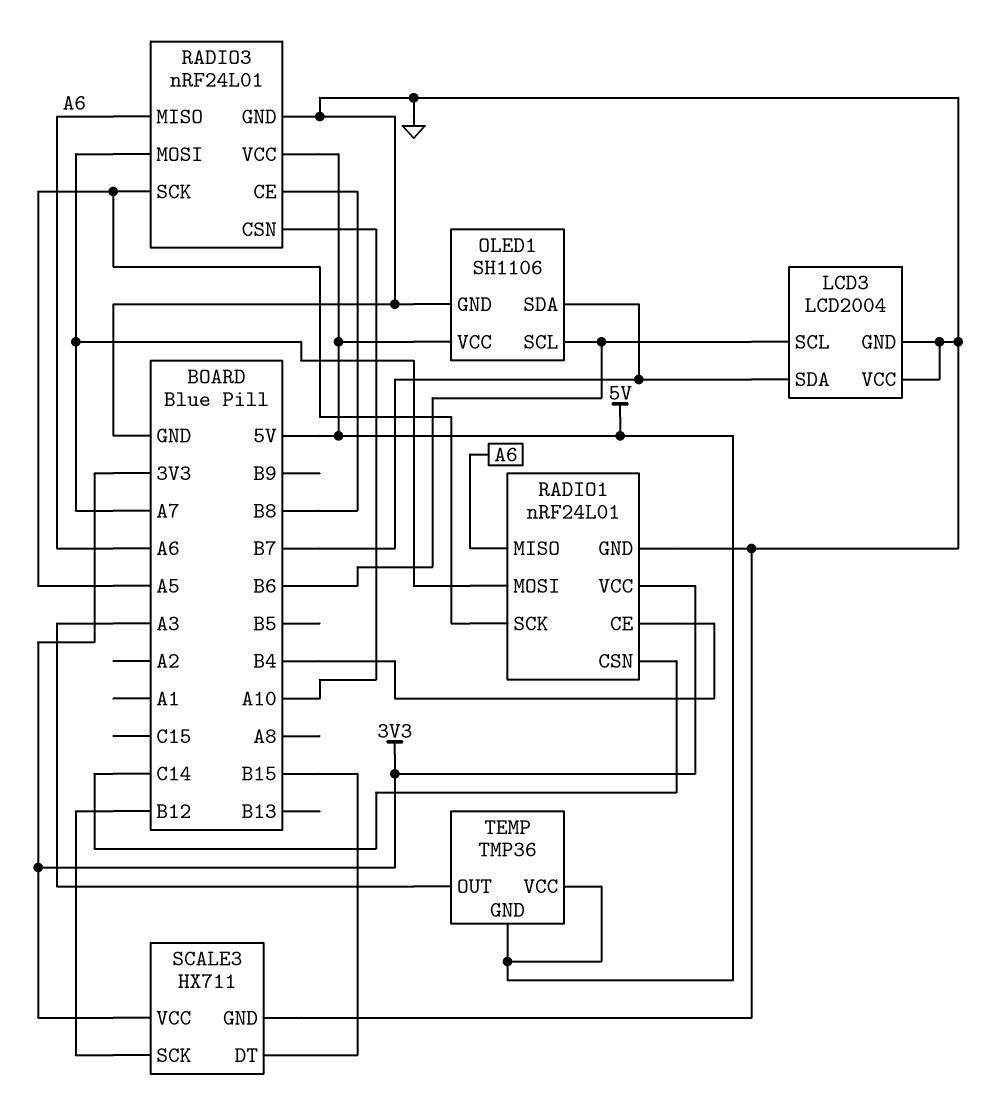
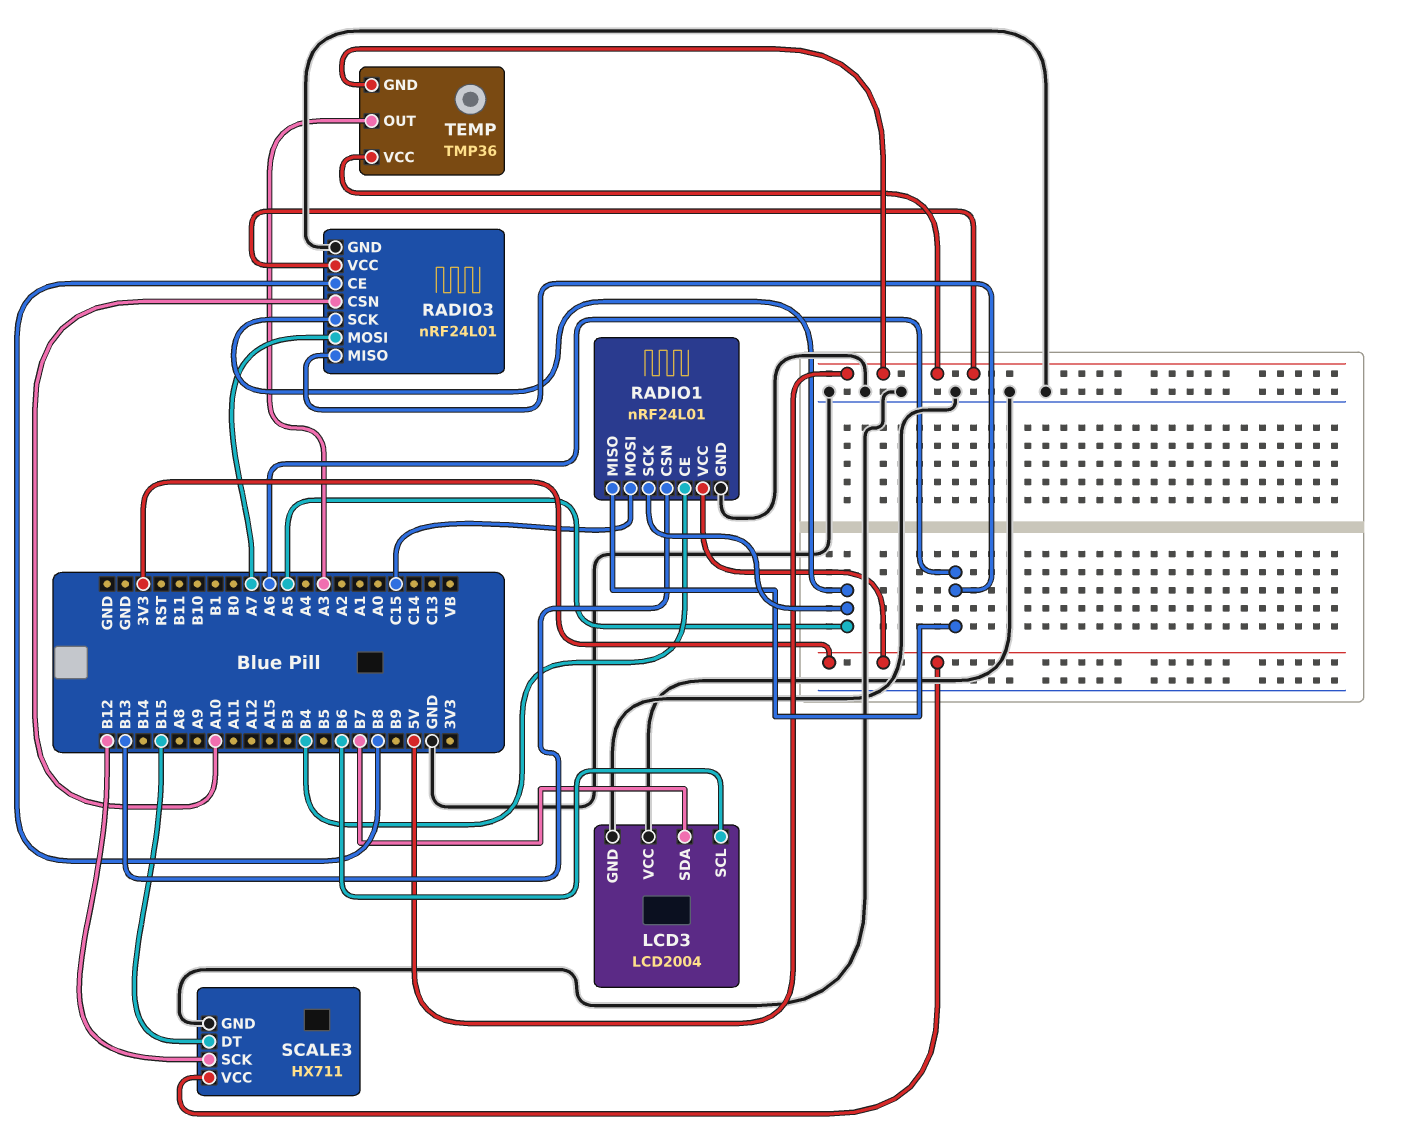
OLED1: SH1106 -> none
OLED1 pin GND: GND -> none
OLED1 pin SCL: B6 -> none
OLED1 pin SDA: B7 -> none
OLED1 pin VCC: 5V -> none
RADIO1 pin CSN: C14 -> B13
RADIO1 pin MOSI: A7 -> C15

